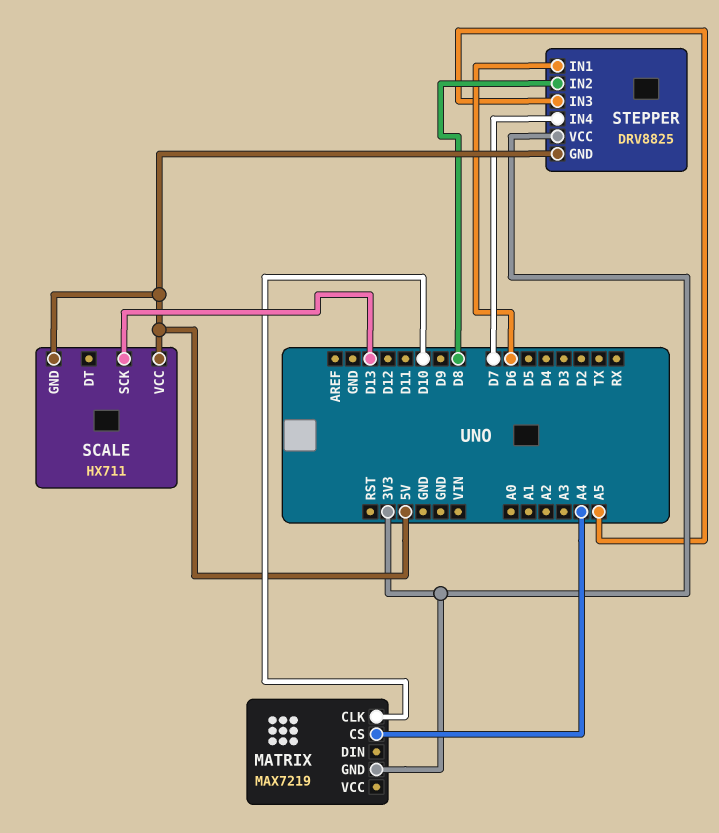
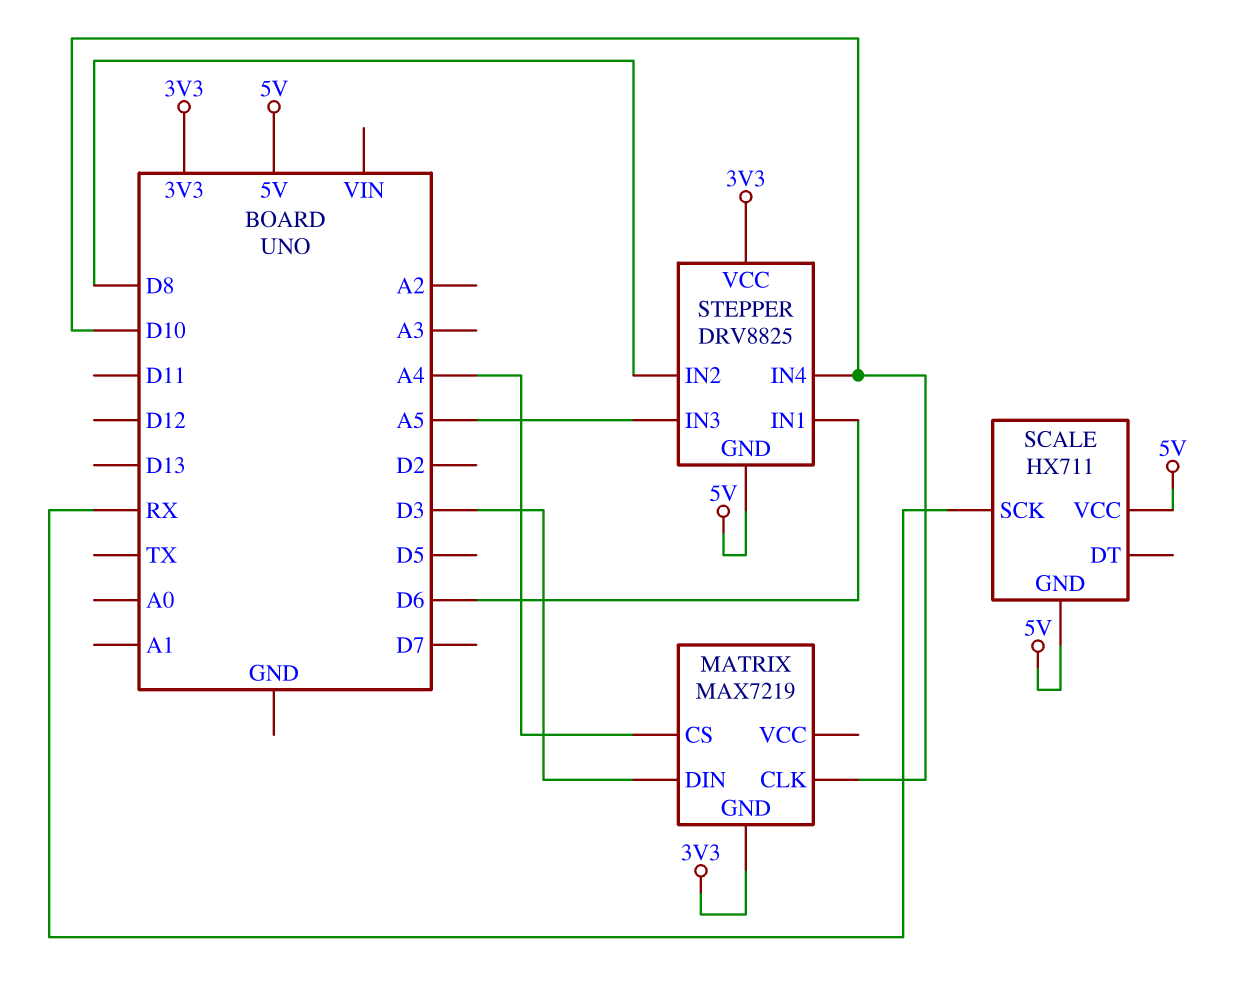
MATRIX pin DIN: none -> D3
SCALE pin SCK: D13 -> RX
STEPPER pin IN4: D7 -> D10

